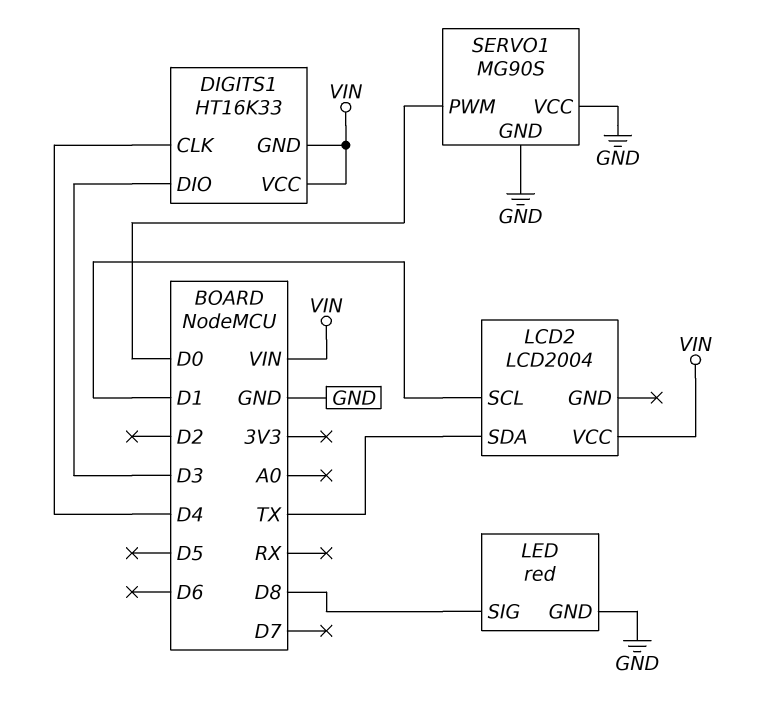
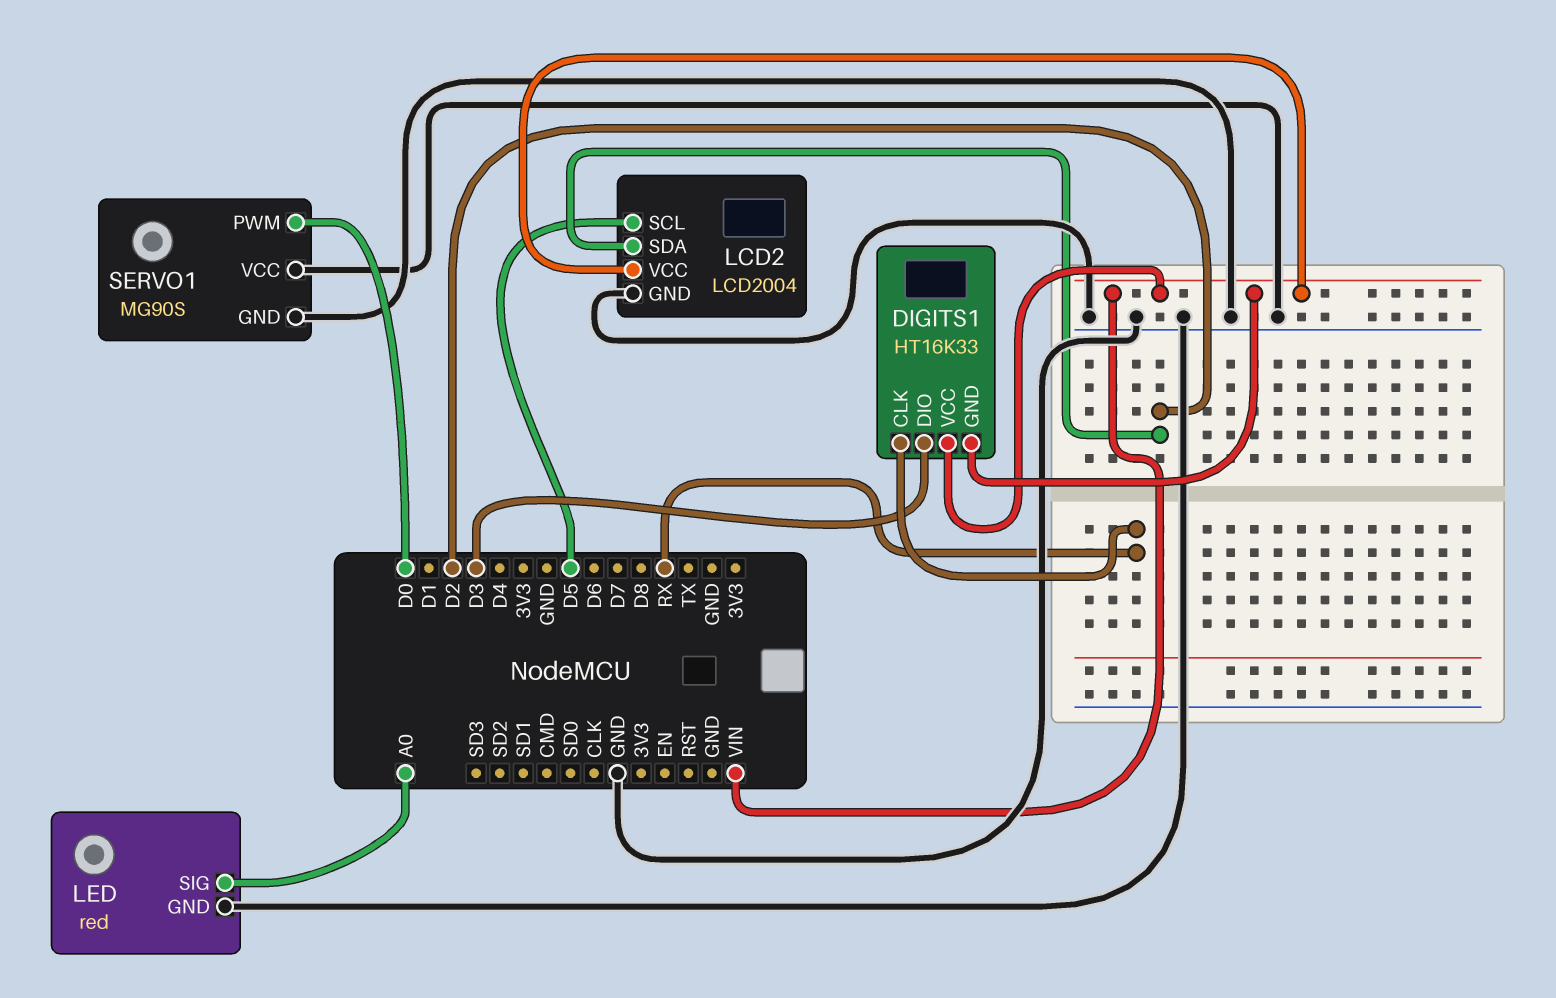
DIGITS1 pin CLK: D4 -> RX
LCD2 pin GND: none -> GND
LCD2 pin SCL: D1 -> D5
LCD2 pin SDA: TX -> D2
LED pin SIG: D8 -> A0

